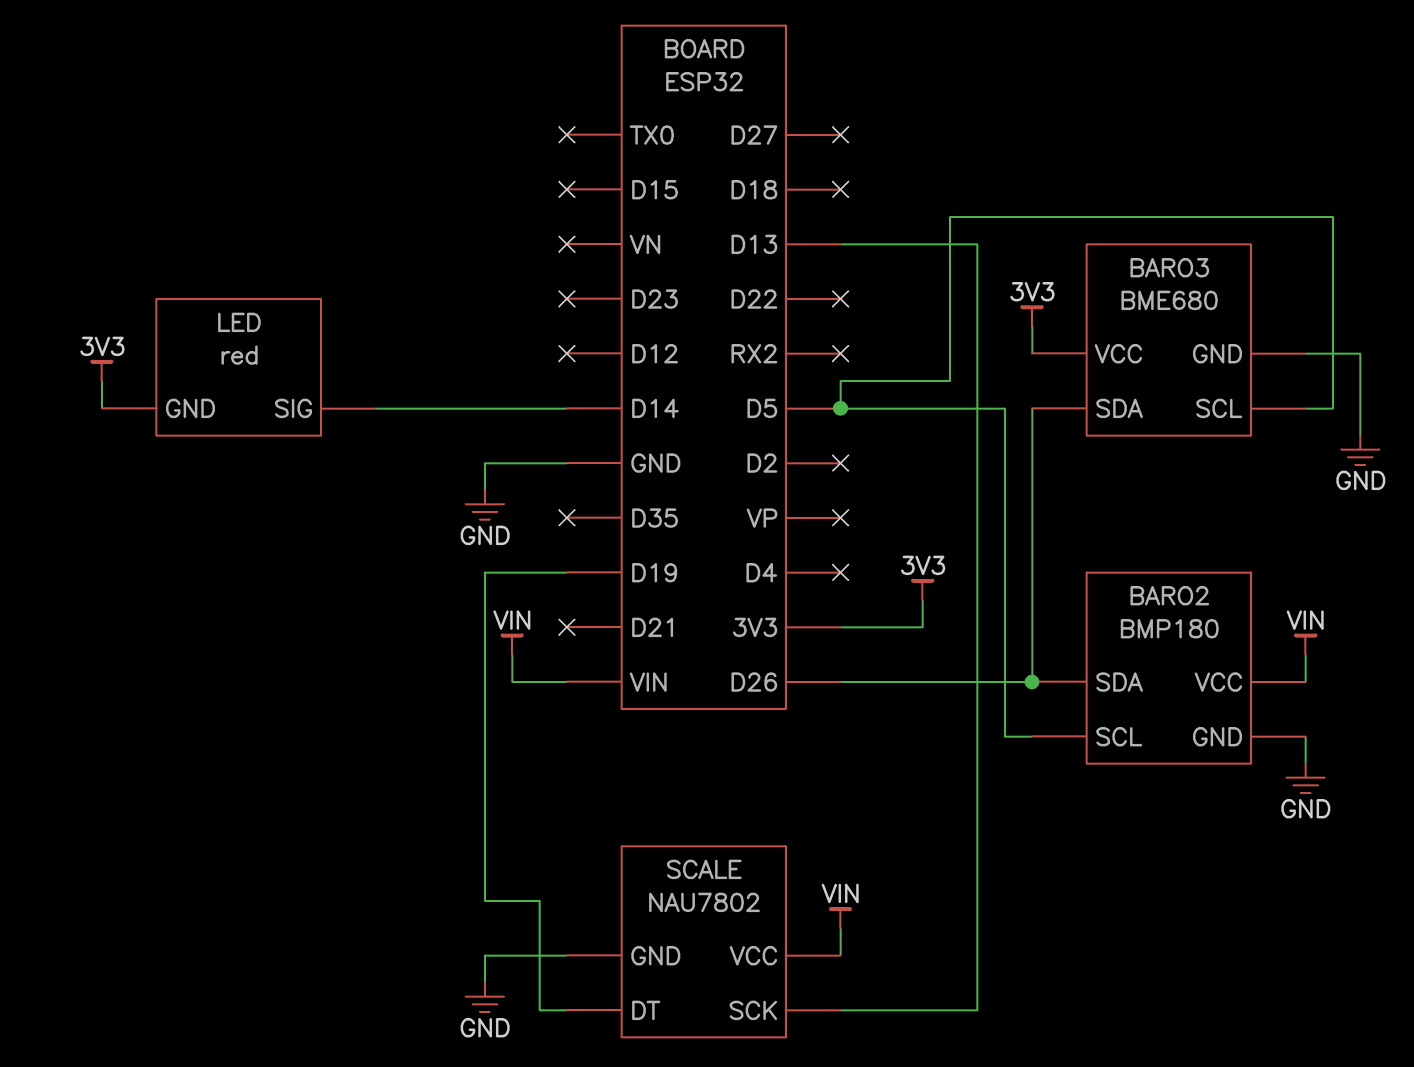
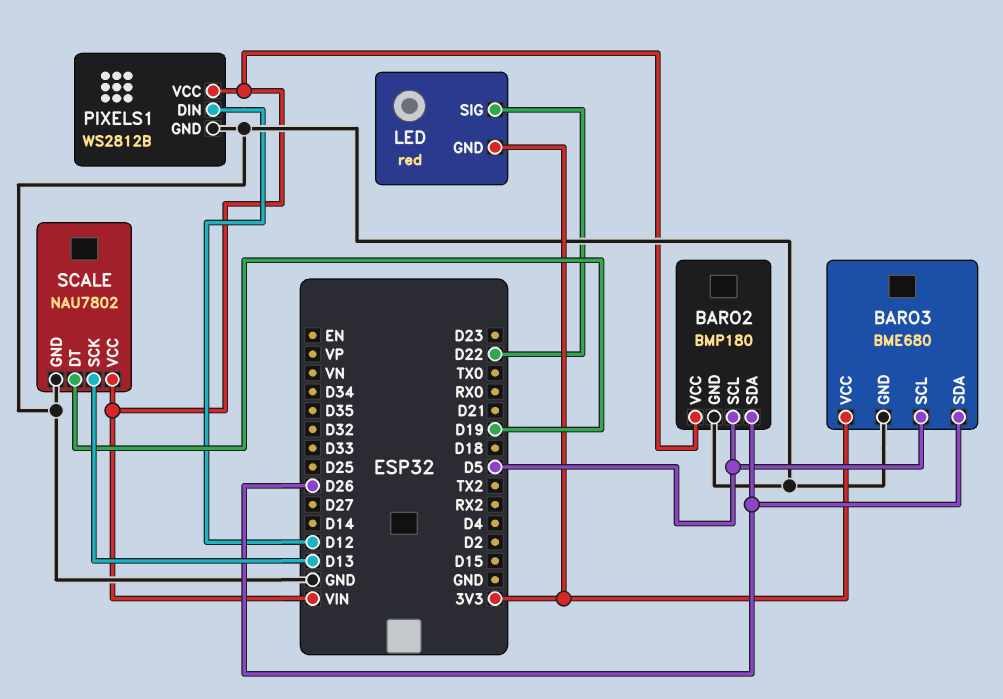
LED pin SIG: D14 -> D22
PIXELS1: none -> WS2812B
PIXELS1 pin DIN: none -> D12
PIXELS1 pin GND: none -> GND
PIXELS1 pin VCC: none -> VIN

